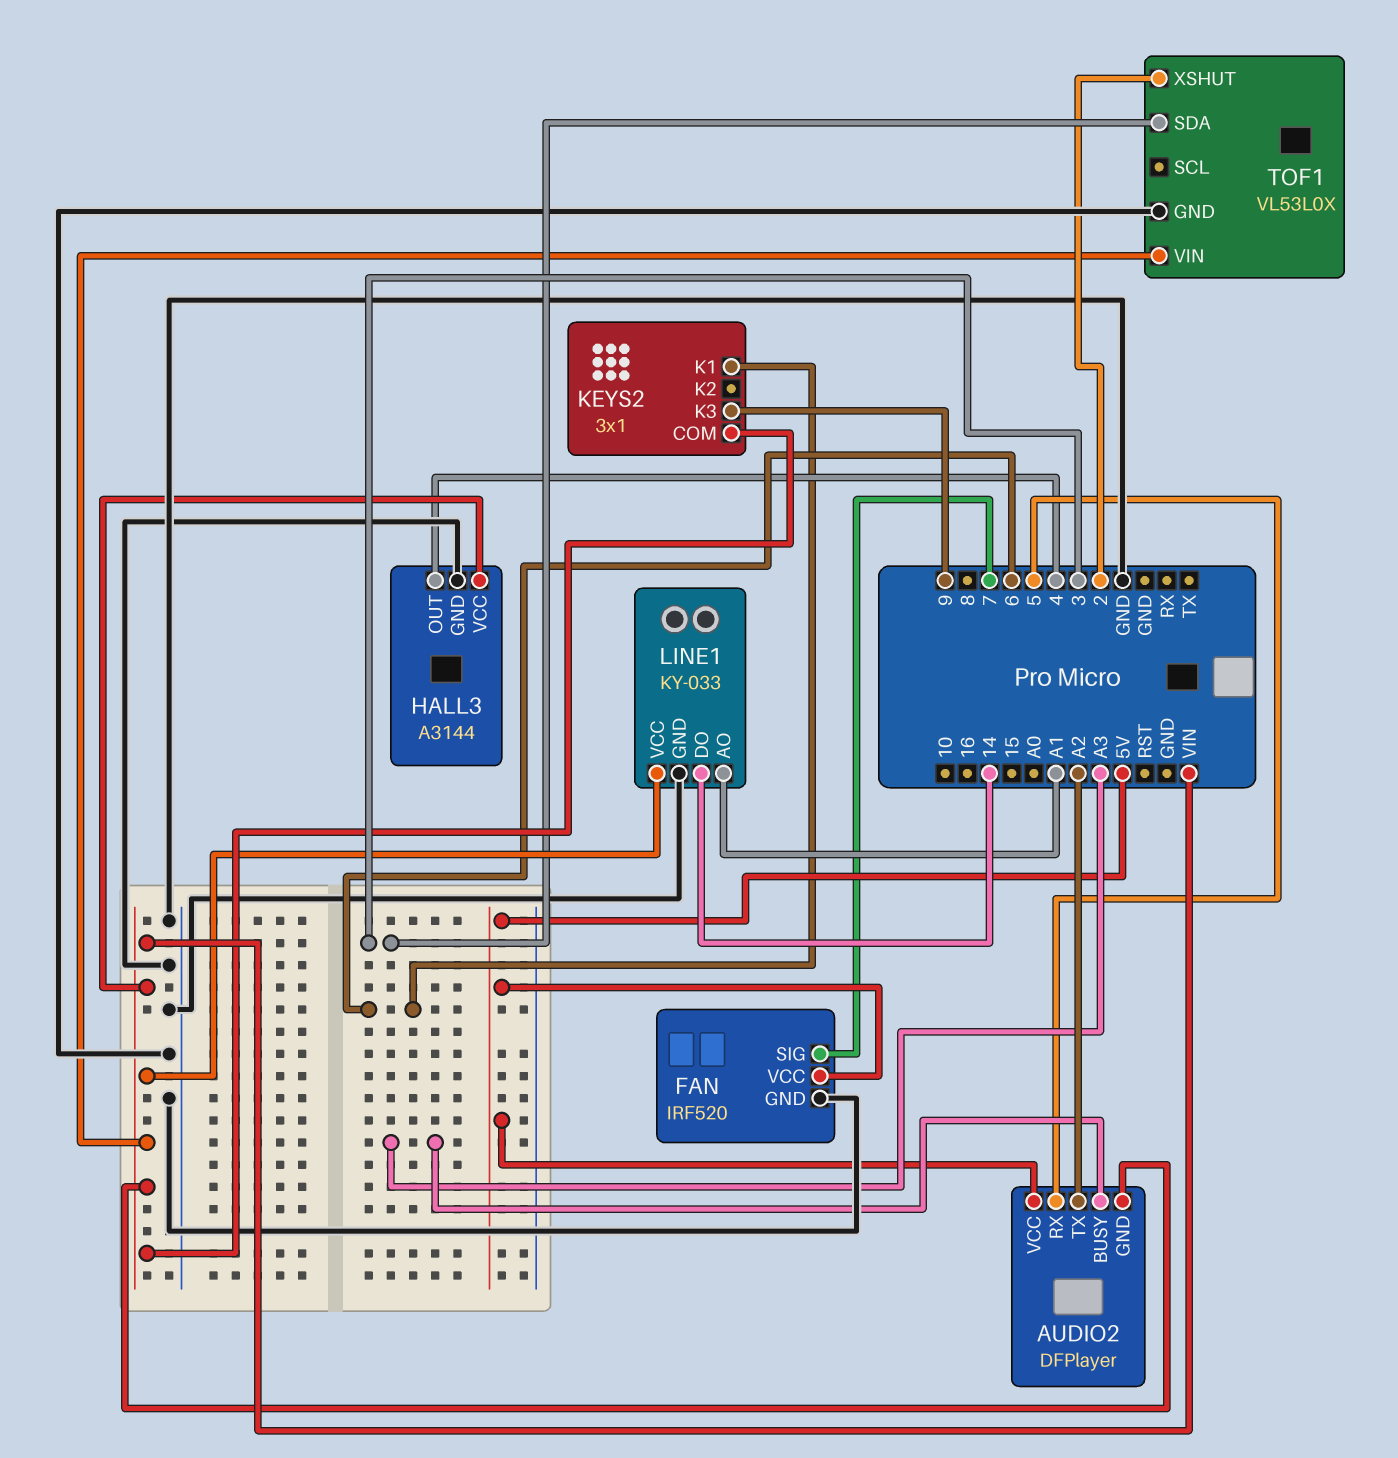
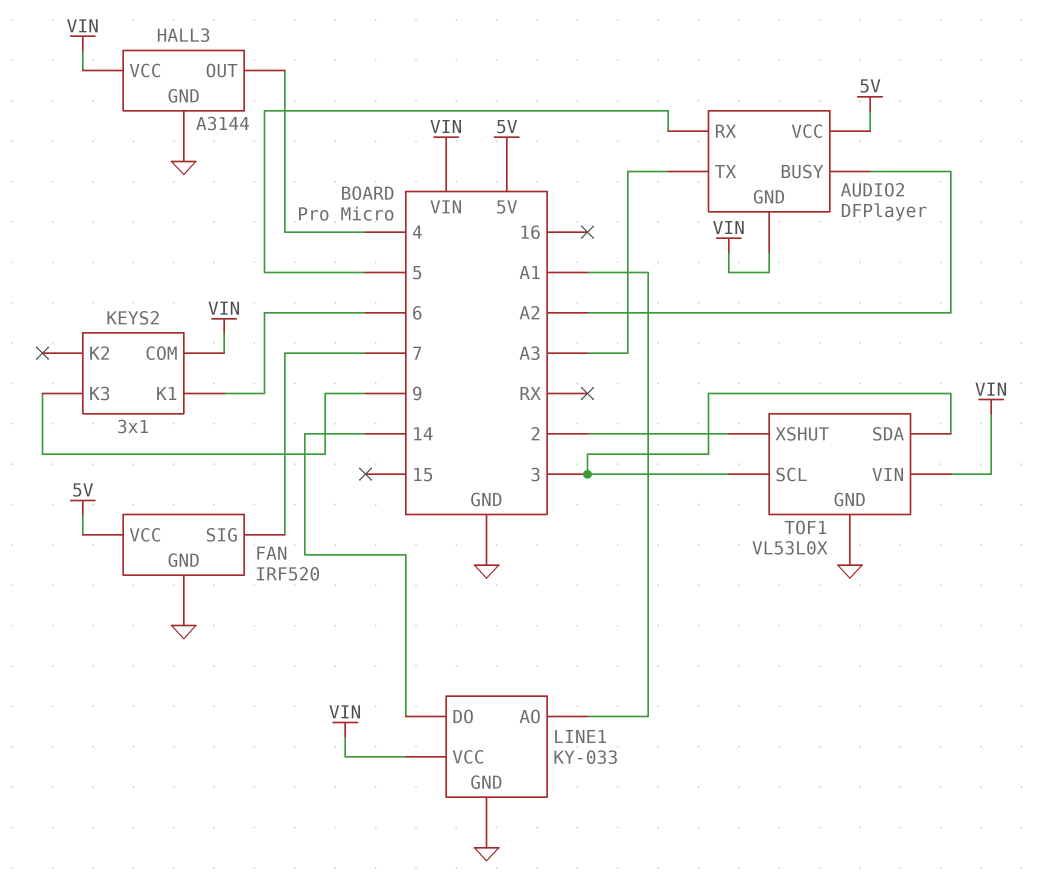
AUDIO2 pin BUSY: A3 -> A2
AUDIO2 pin TX: A2 -> A3
TOF1 pin SCL: none -> 3

